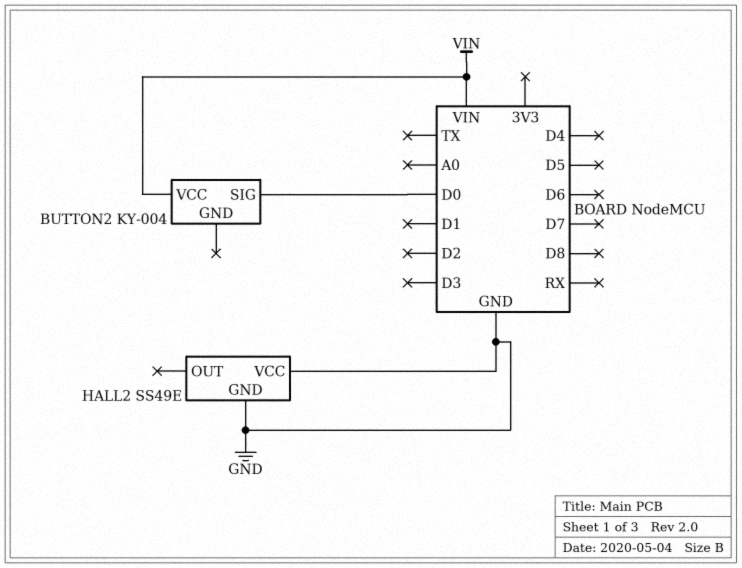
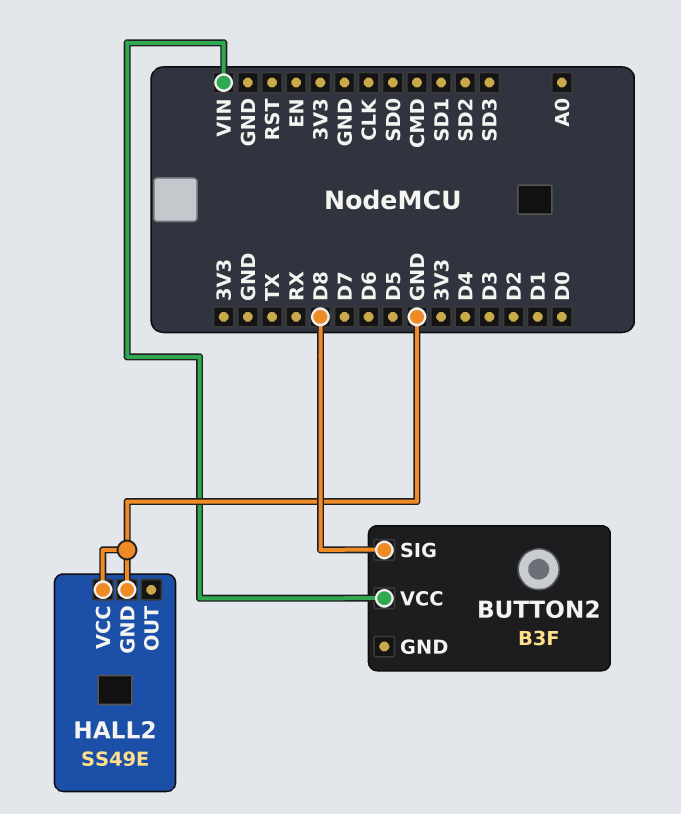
BUTTON2: KY-004 -> B3F
BUTTON2 pin SIG: D0 -> D8

